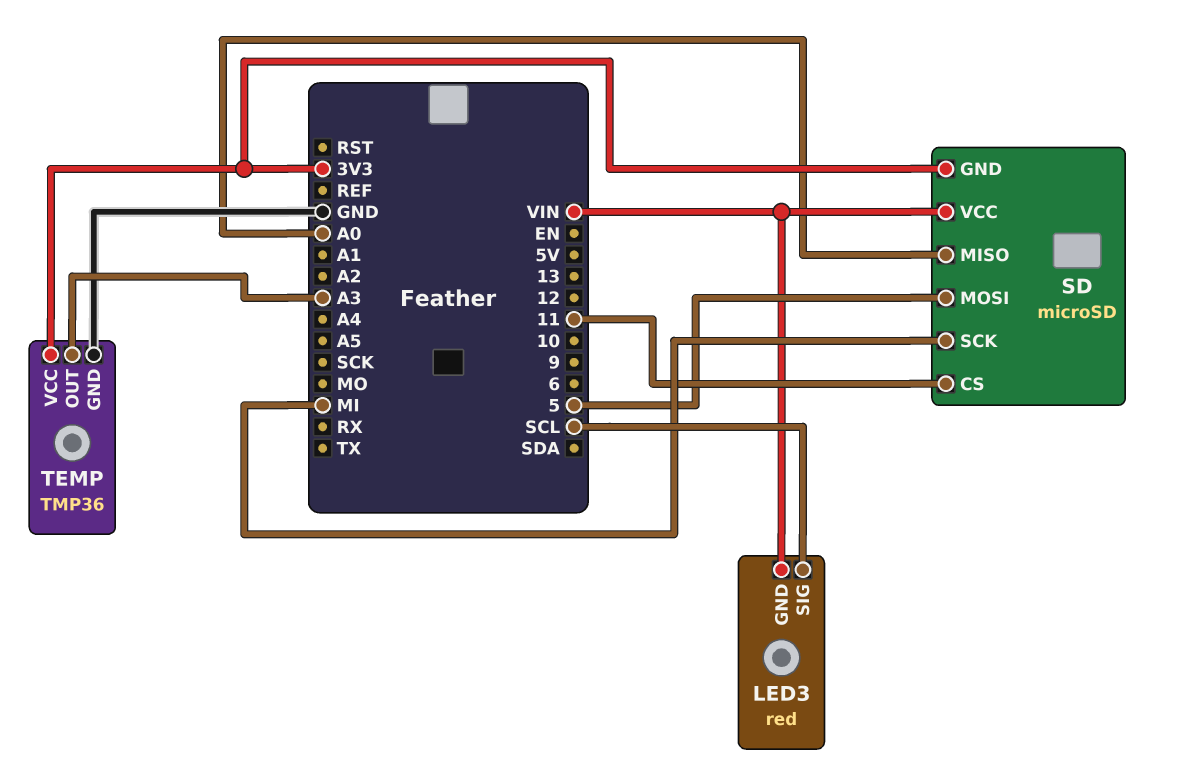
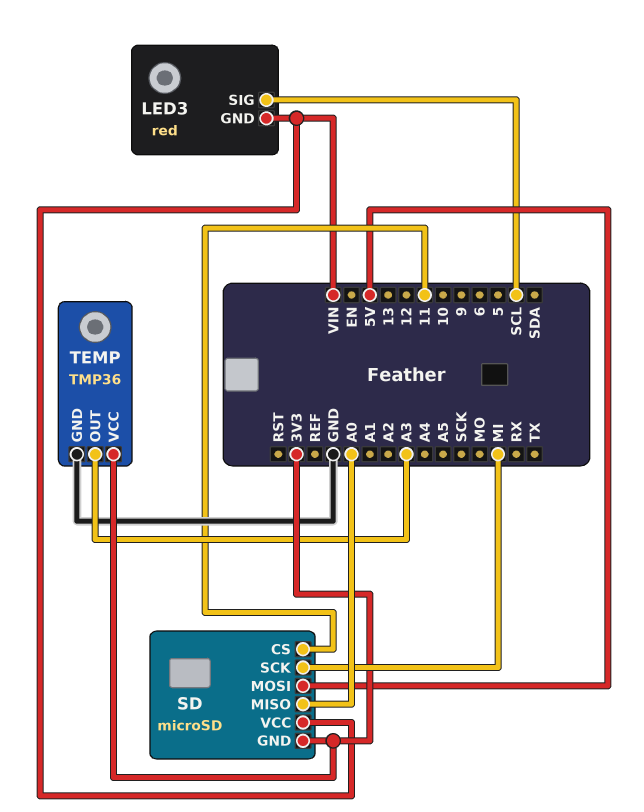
SD pin MOSI: 5 -> 5V

